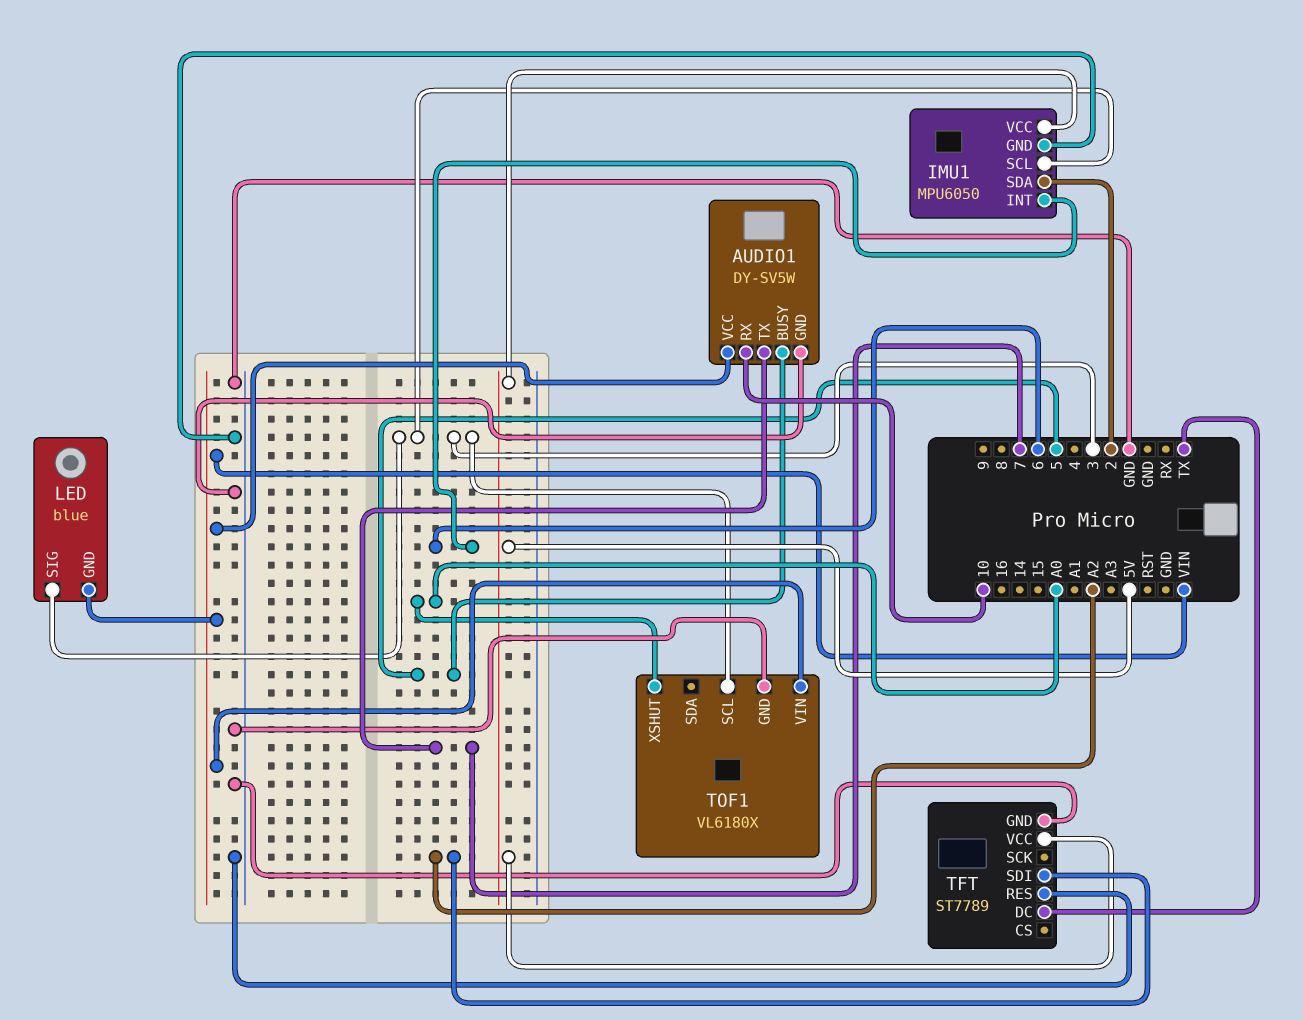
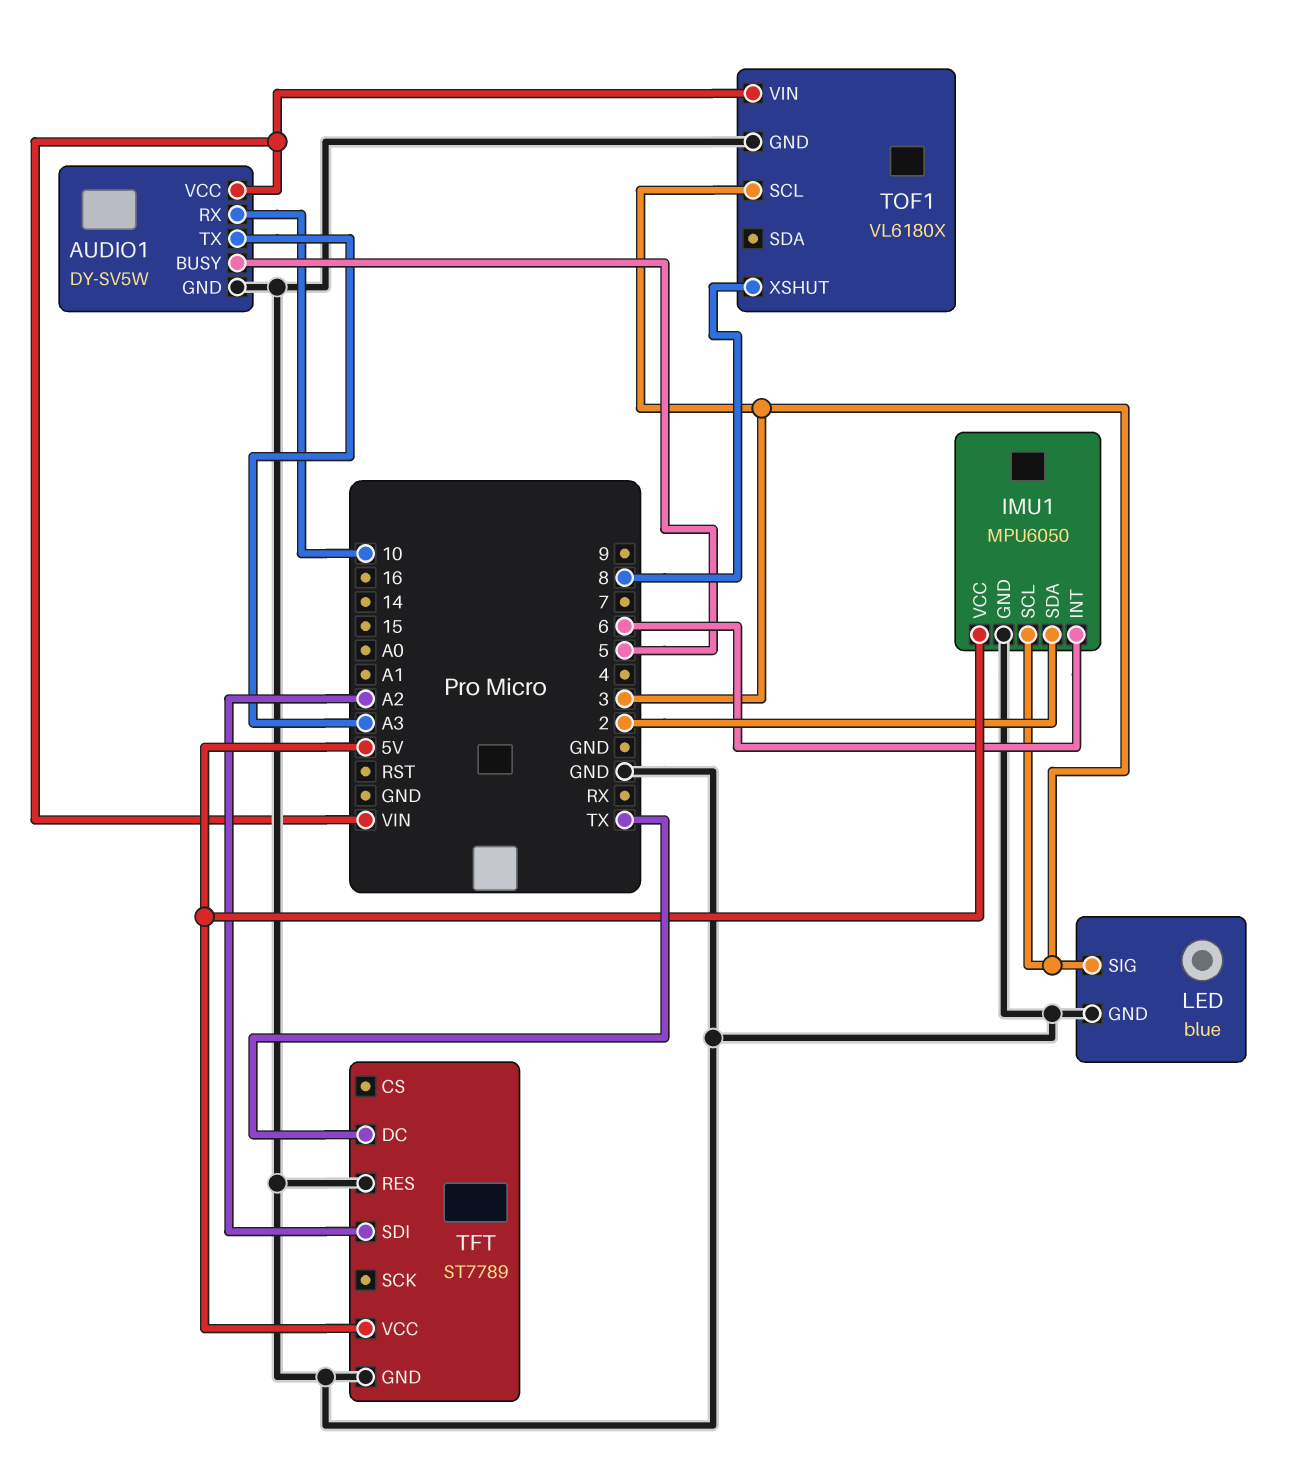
AUDIO1 pin TX: 7 -> A3
LED pin GND: VIN -> GND
TOF1 pin XSHUT: A0 -> 8

